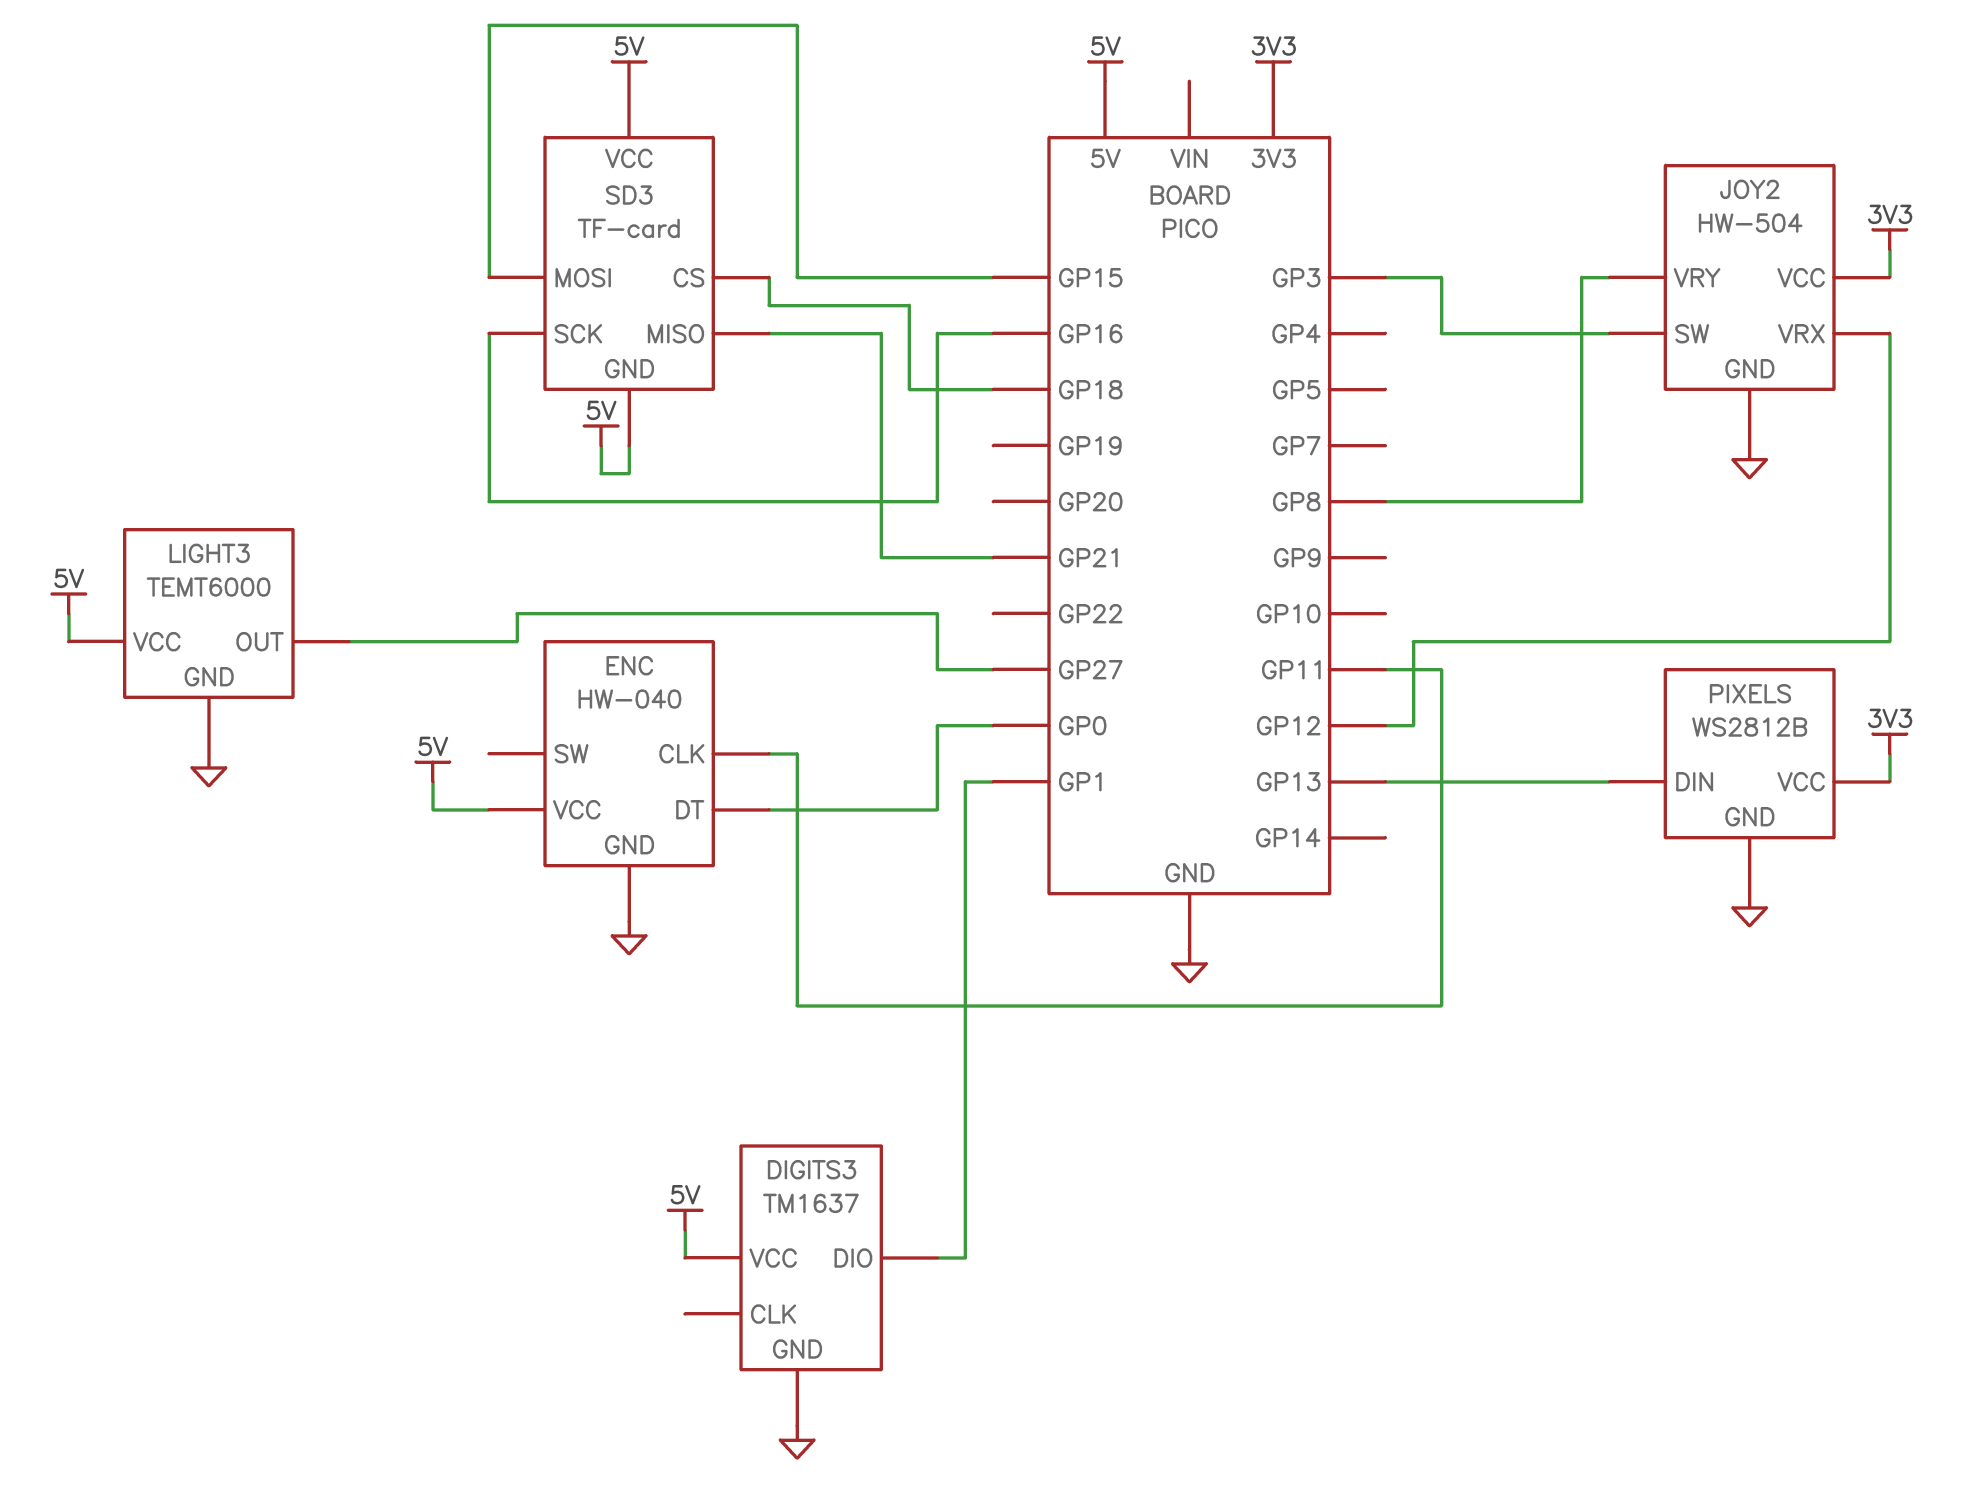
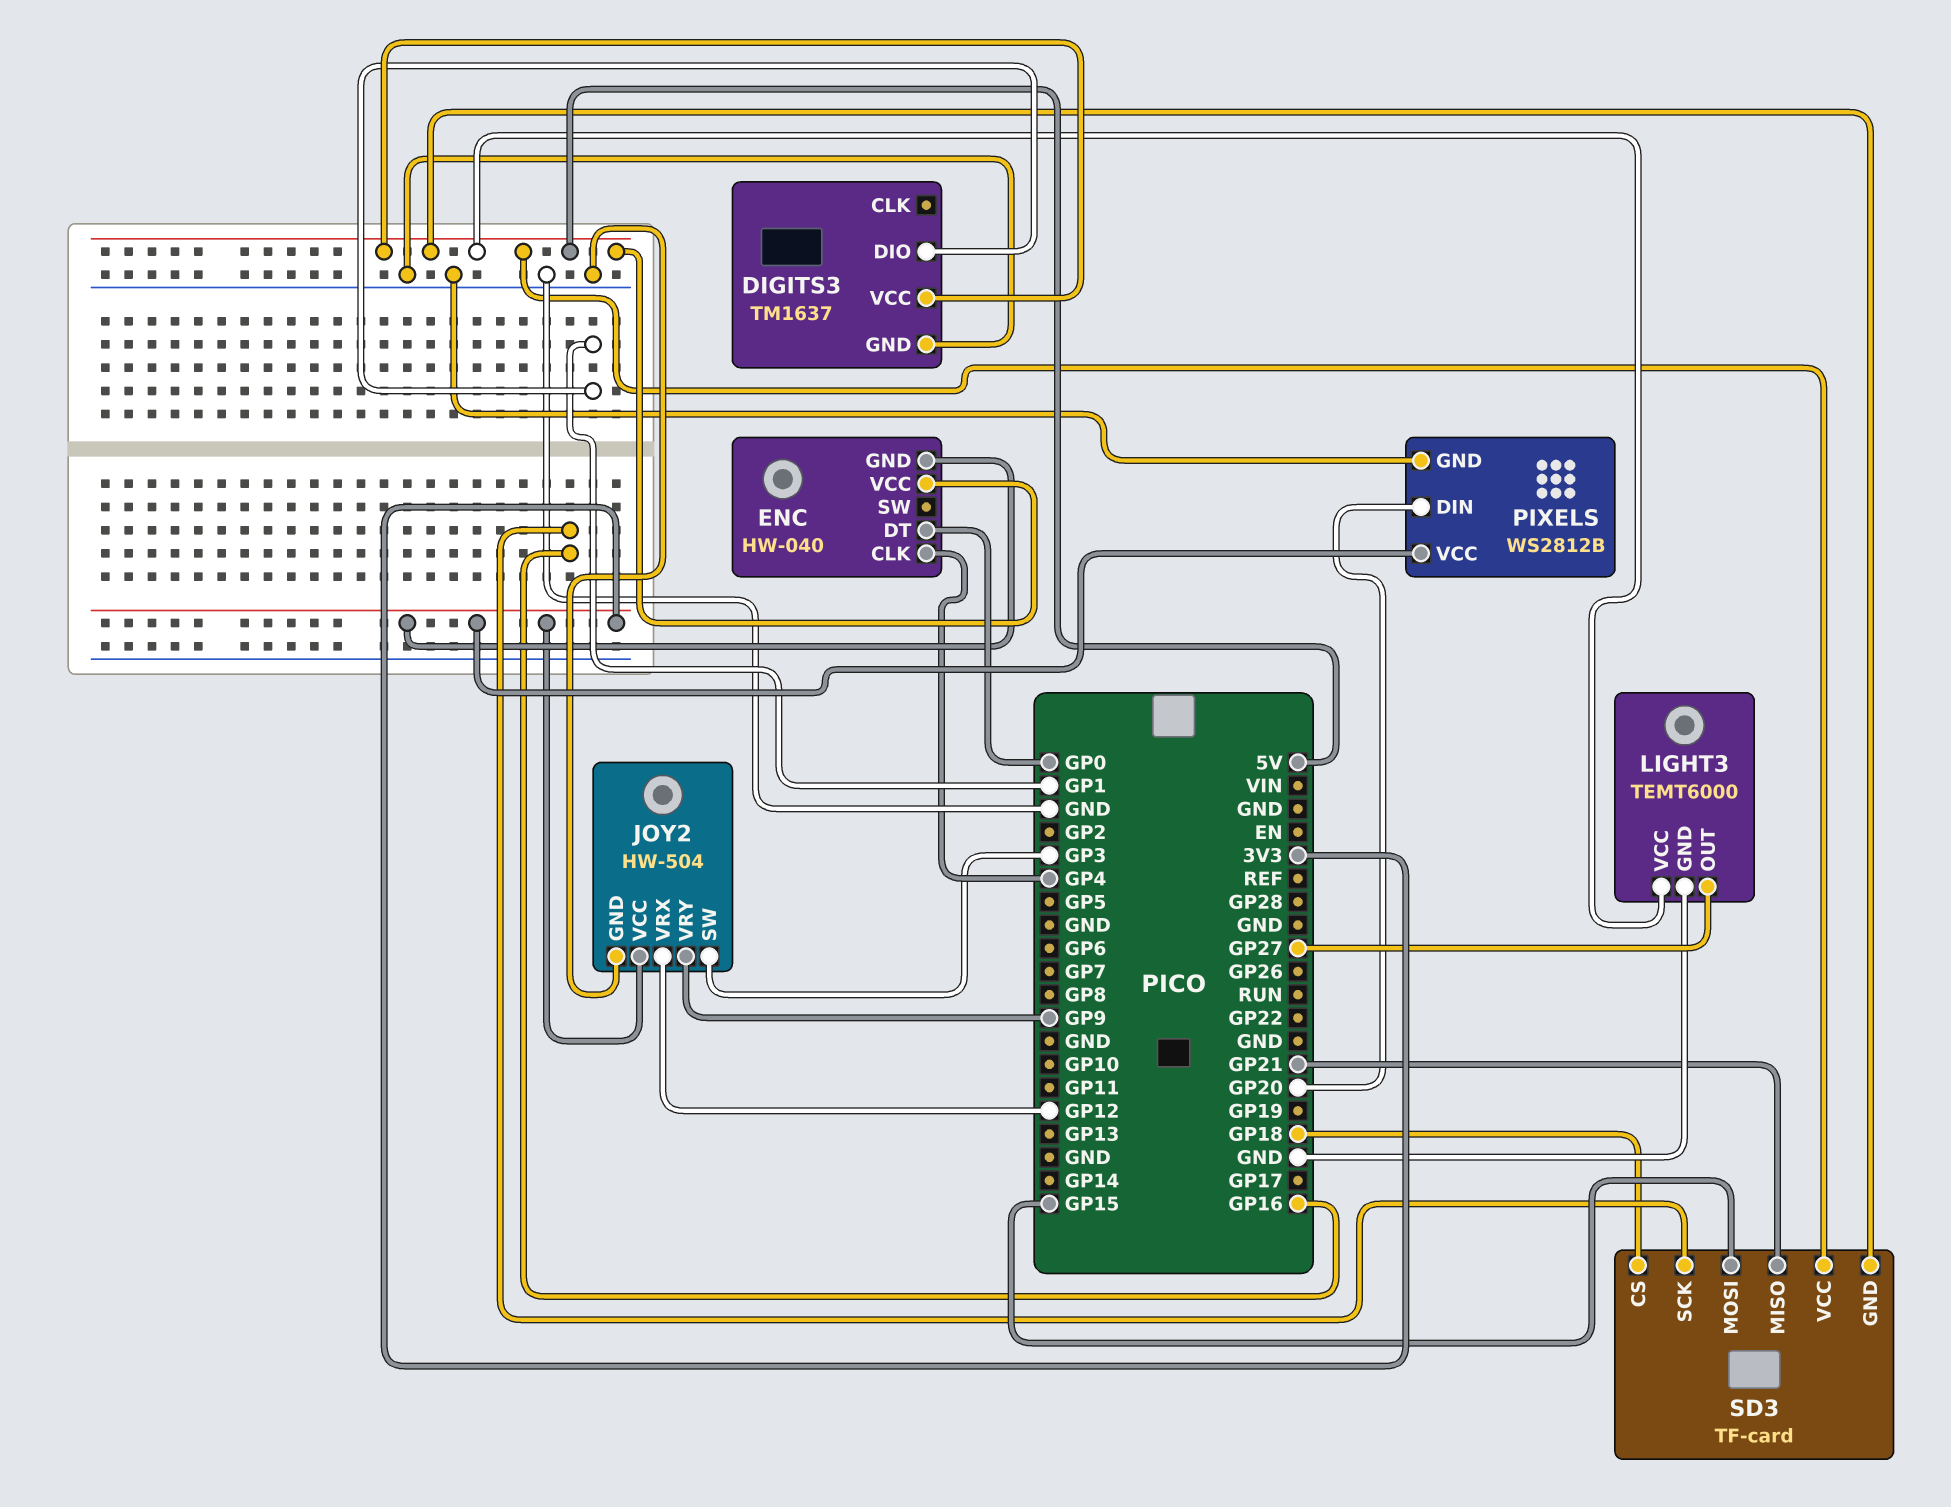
ENC pin CLK: GP11 -> GP4
ENC pin GND: GND -> 3V3
JOY2 pin VRY: GP8 -> GP9
PIXELS pin DIN: GP13 -> GP20

